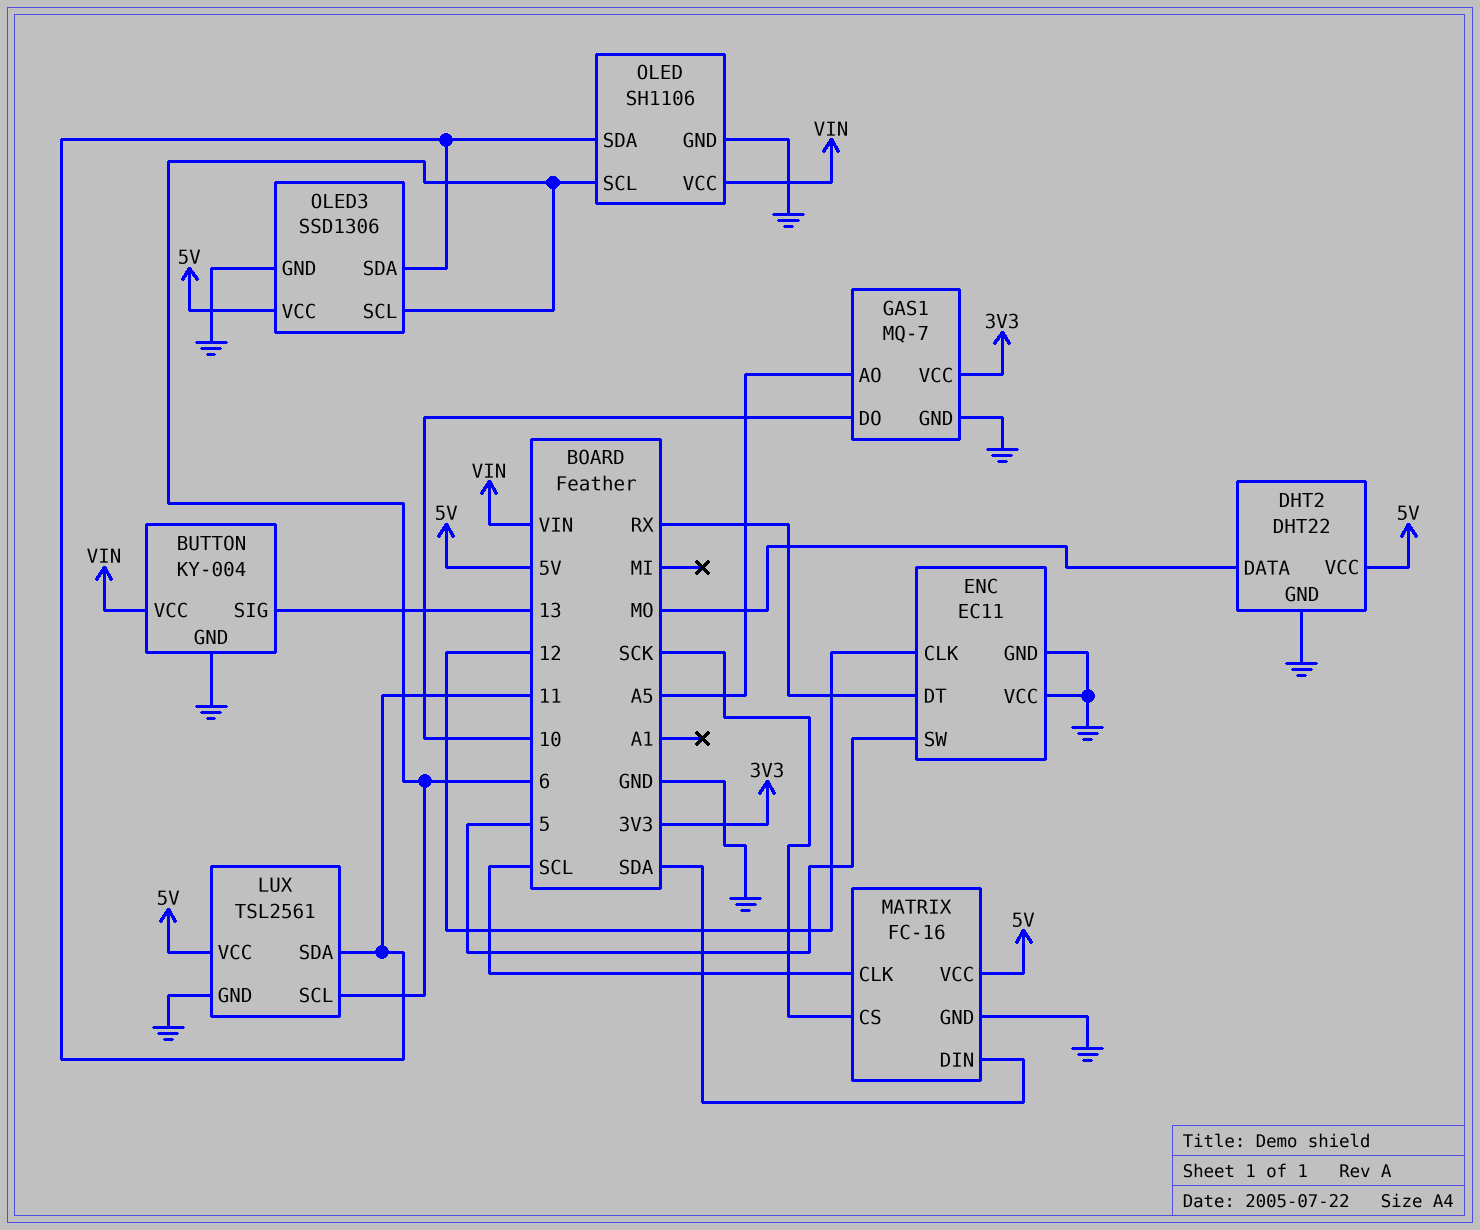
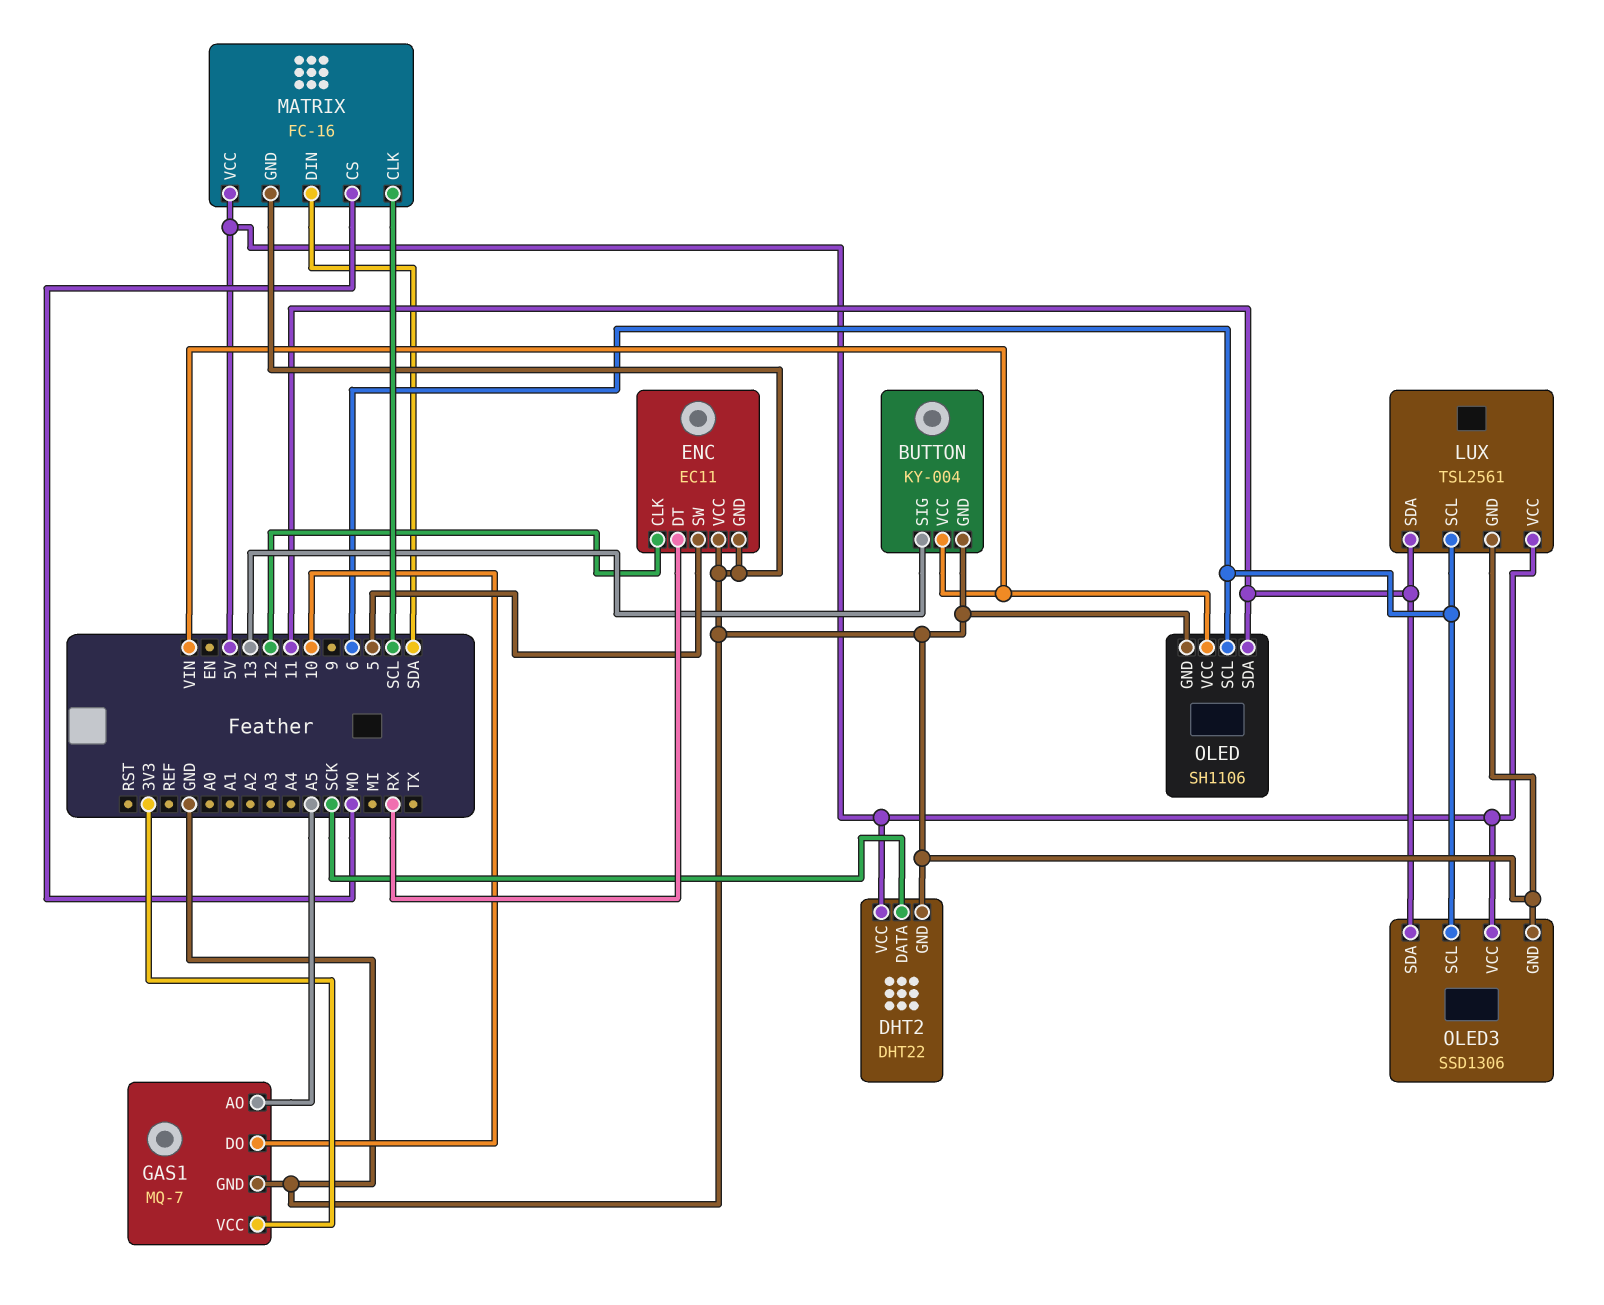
DHT2 pin DATA: MO -> SCK
MATRIX pin CS: SCK -> MO

